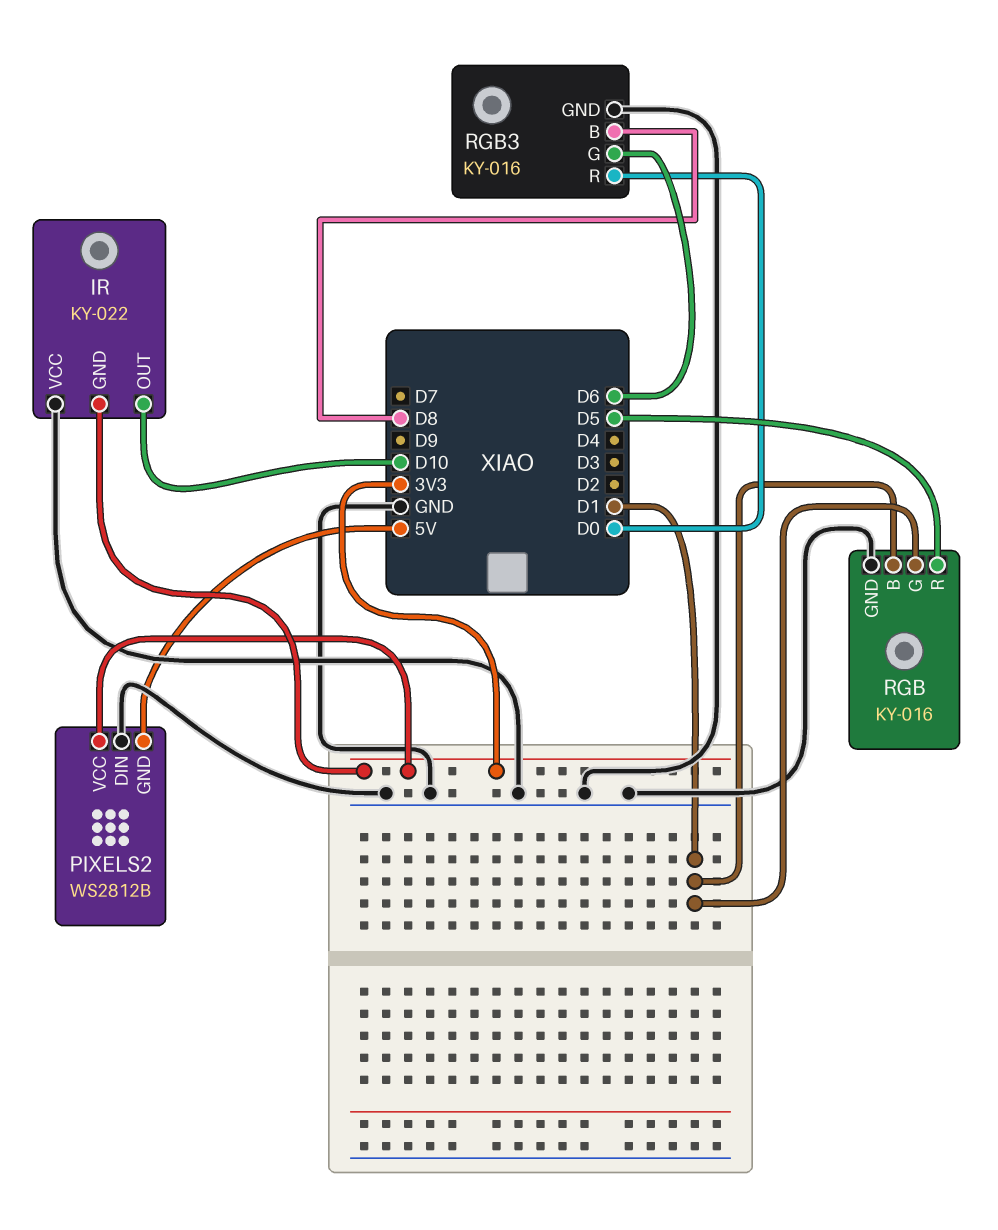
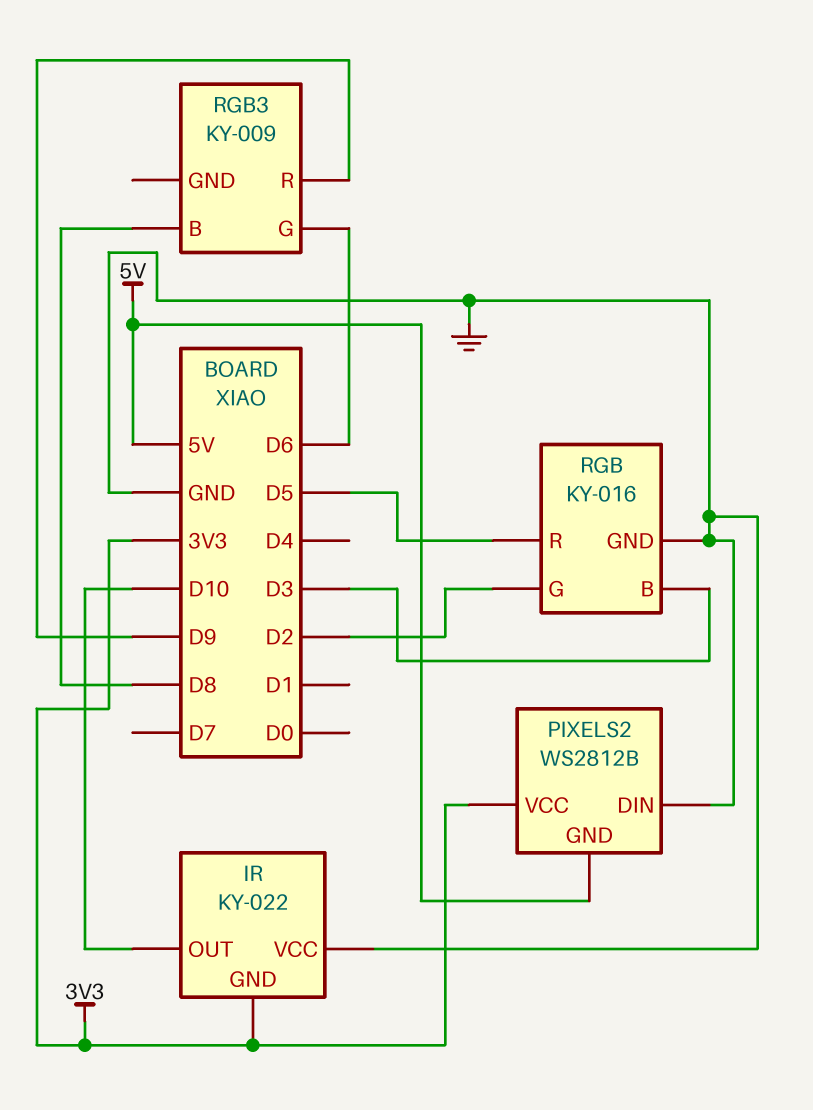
RGB pin B: D1 -> D3
RGB pin G: D1 -> D2
RGB3: KY-016 -> KY-009
RGB3 pin GND: GND -> none
RGB3 pin R: D0 -> D9

